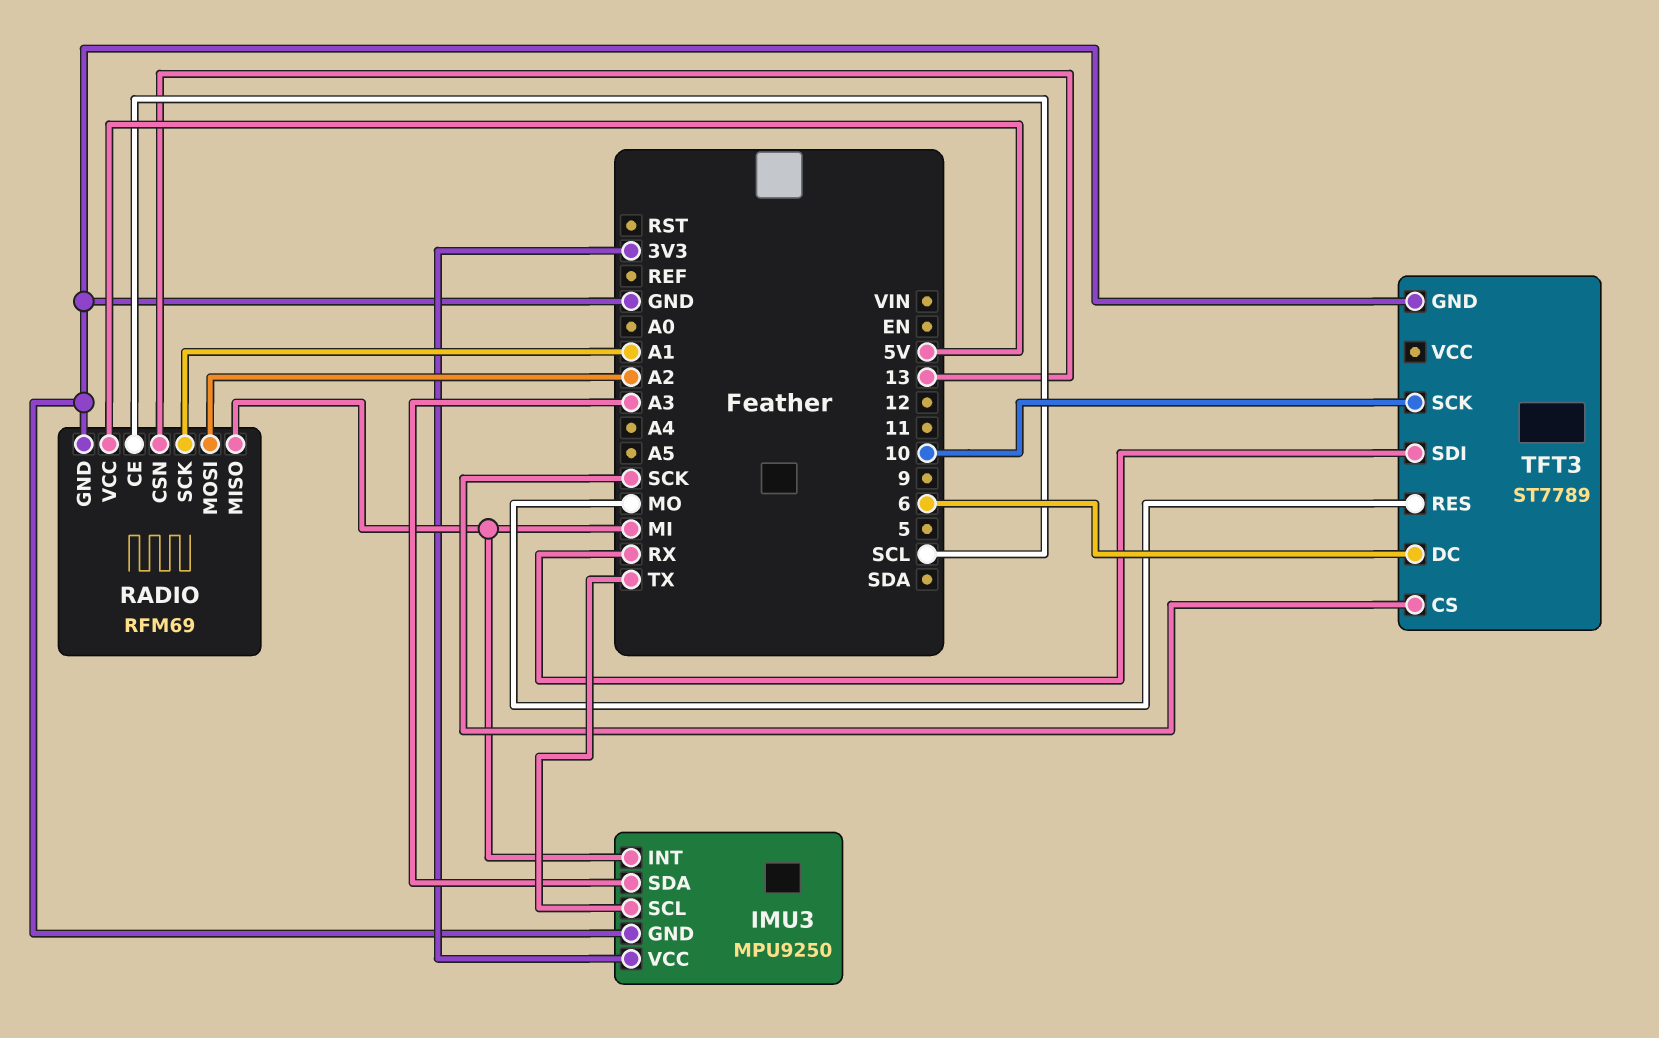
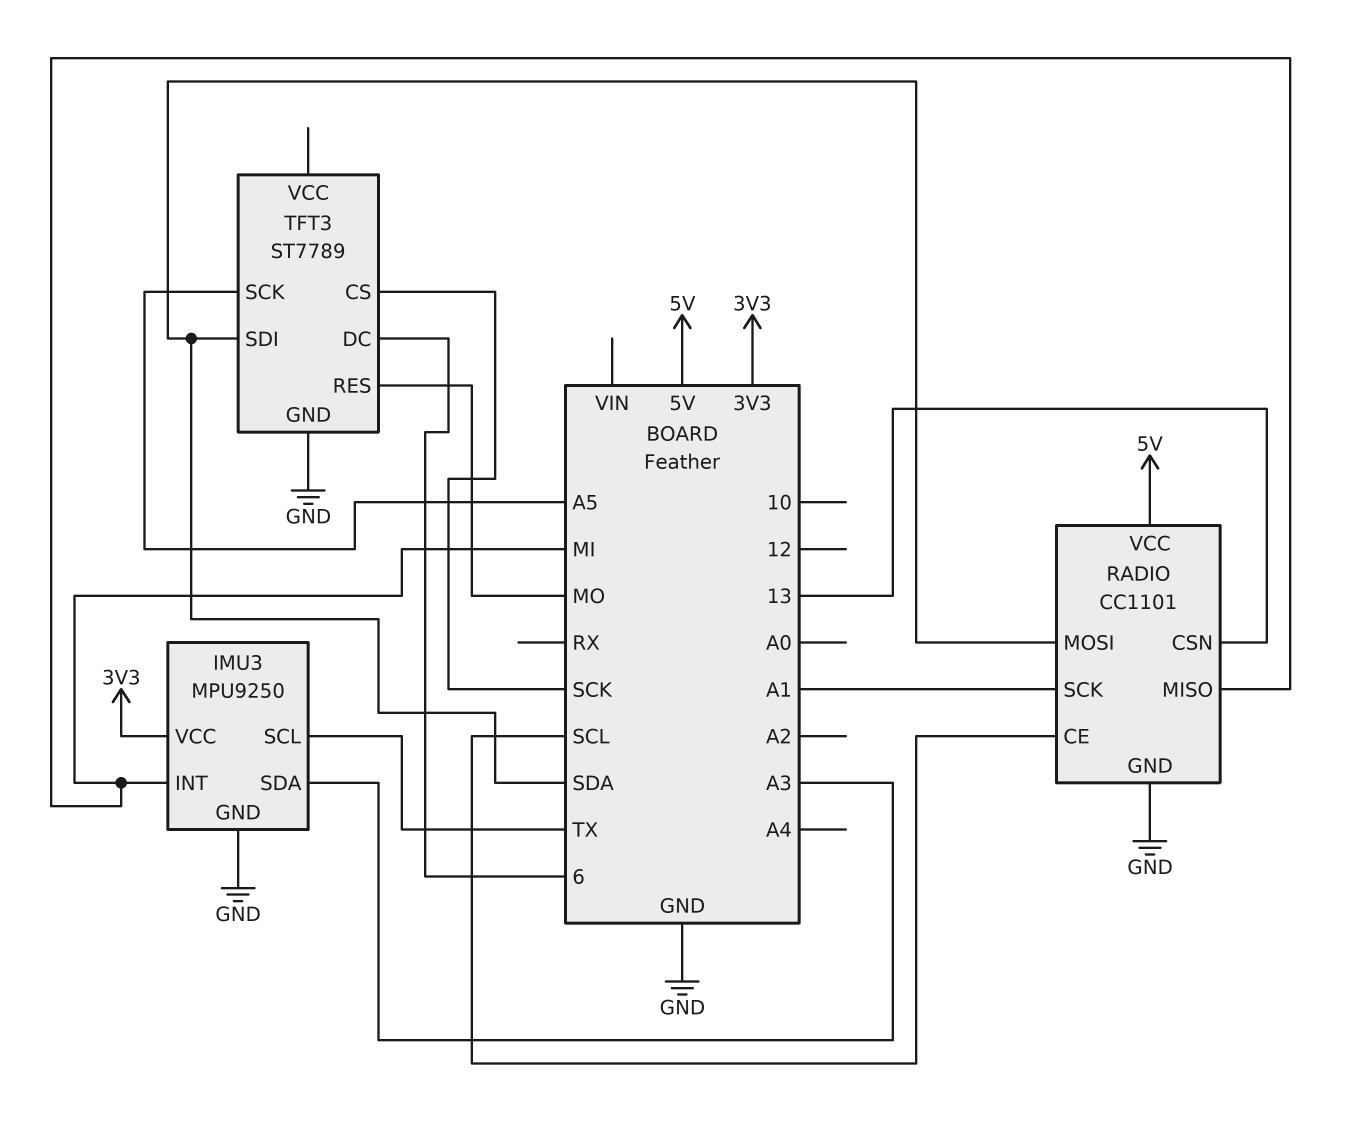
RADIO: RFM69 -> CC1101
RADIO pin MOSI: A2 -> SDA
TFT3 pin SCK: 10 -> A5
TFT3 pin SDI: RX -> SDA

